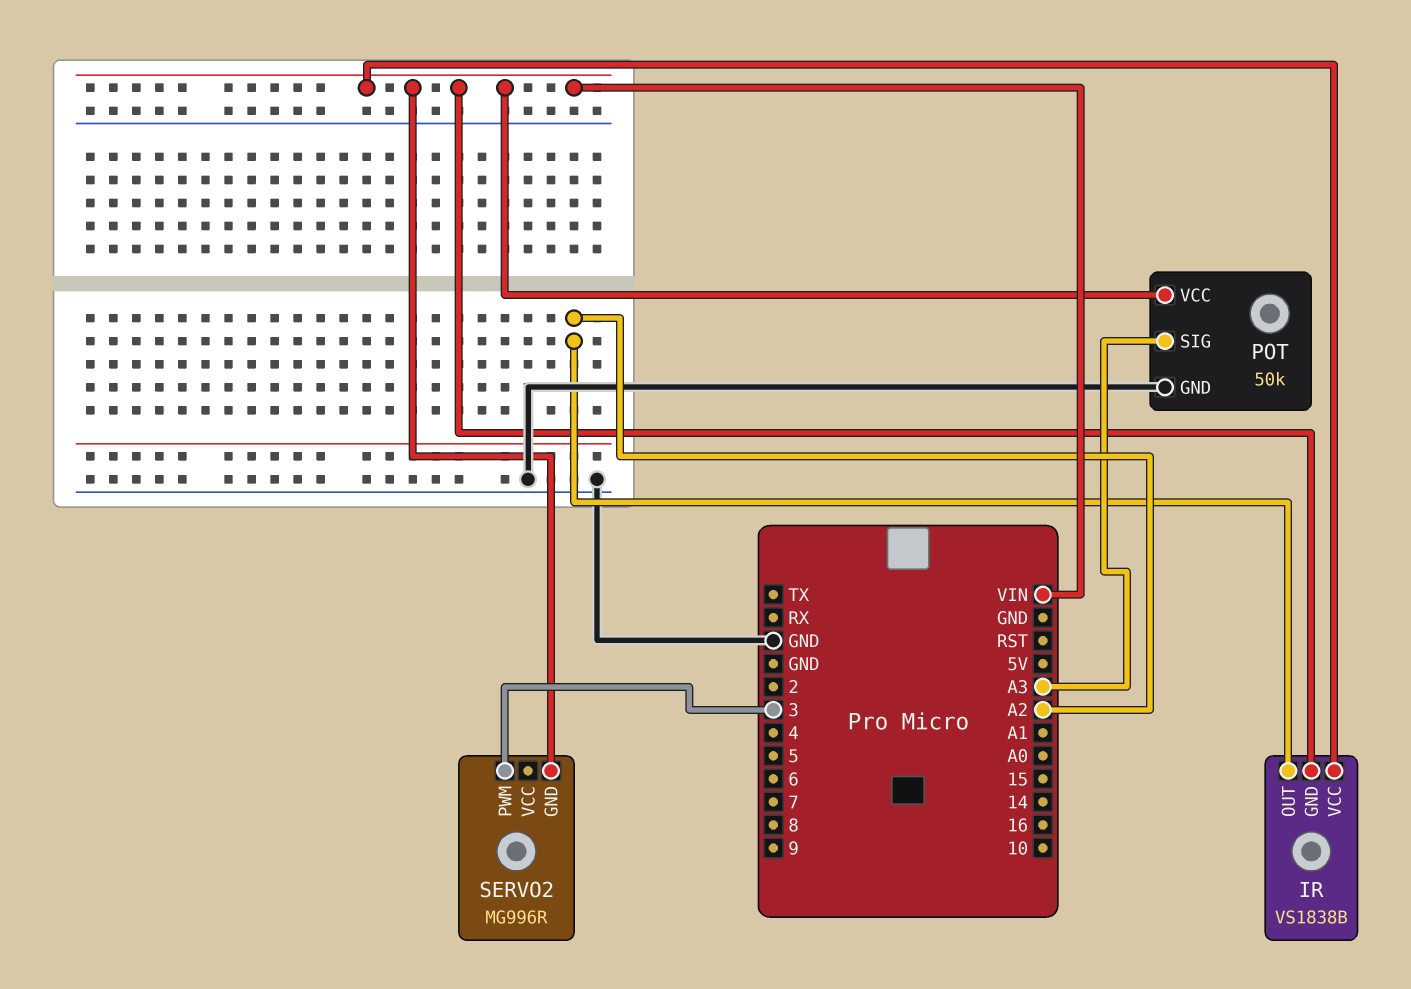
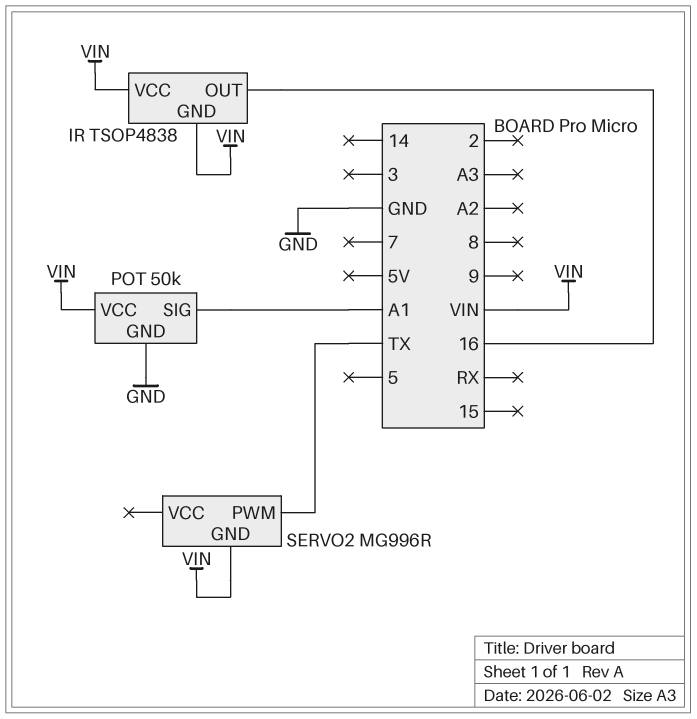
IR: VS1838B -> TSOP4838
IR pin OUT: A2 -> 16
POT pin SIG: A3 -> A1
SERVO2 pin PWM: 3 -> TX

